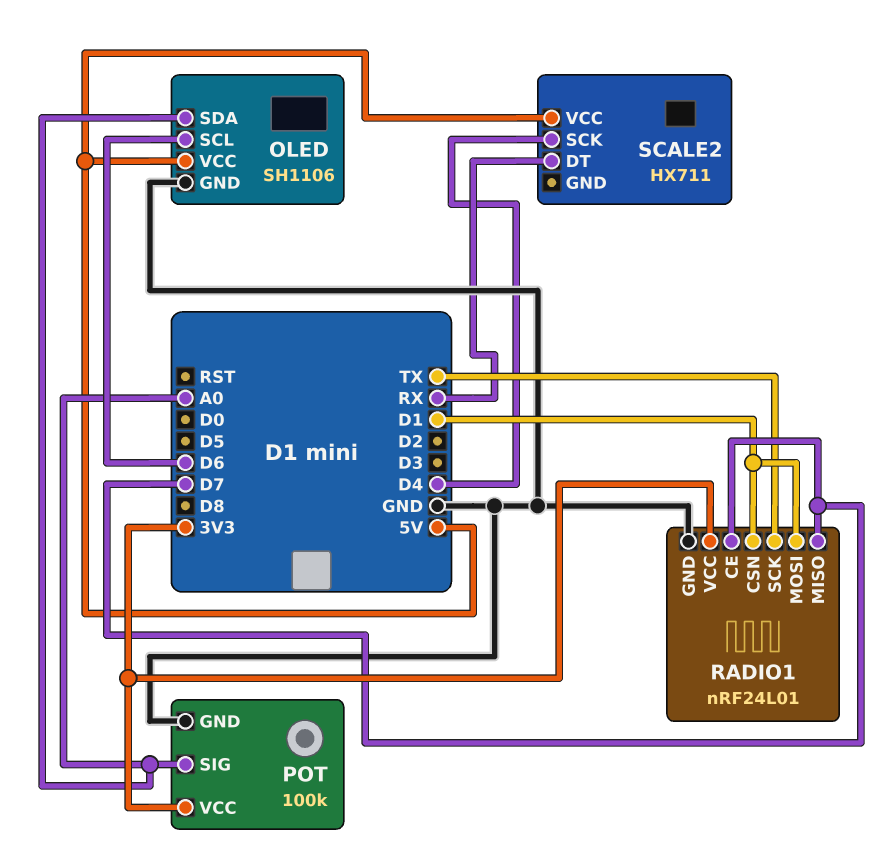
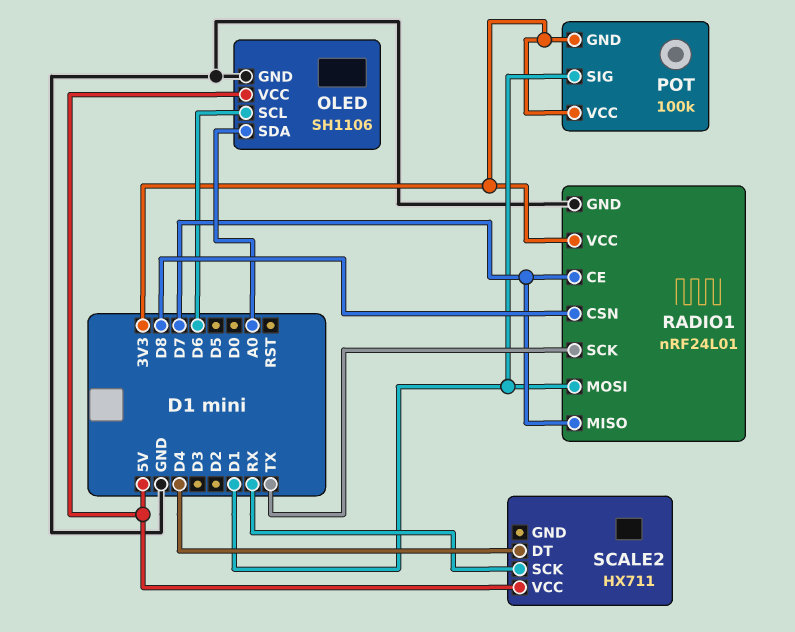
POT pin GND: GND -> 3V3
POT pin SIG: A0 -> D1
RADIO1 pin CSN: D1 -> D8
SCALE2 pin DT: RX -> D4
SCALE2 pin SCK: D4 -> RX

